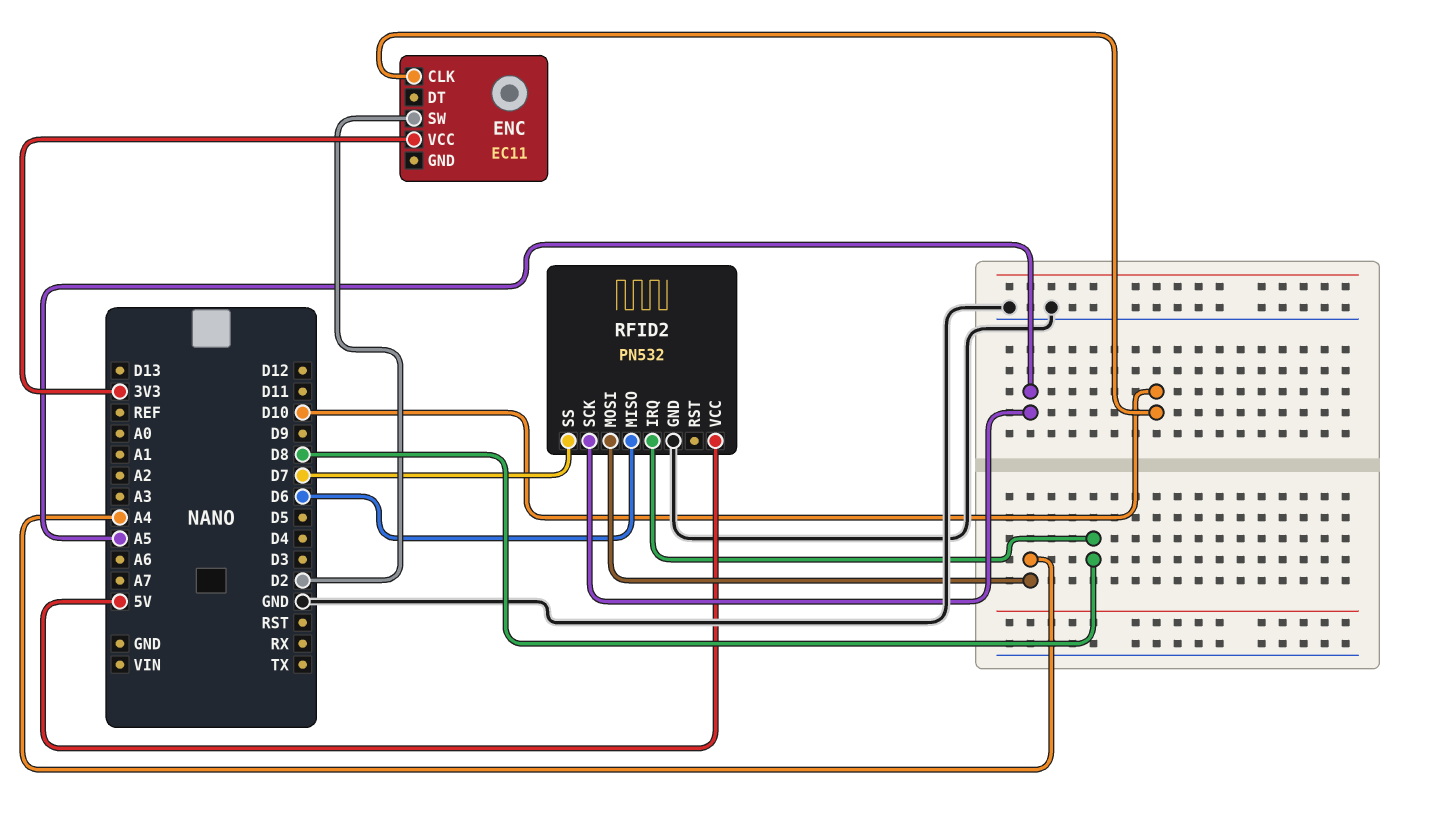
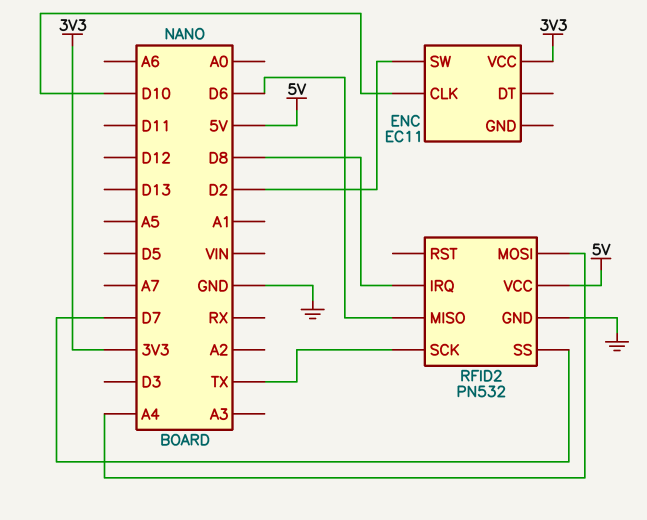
RFID2 pin SCK: A5 -> TX

